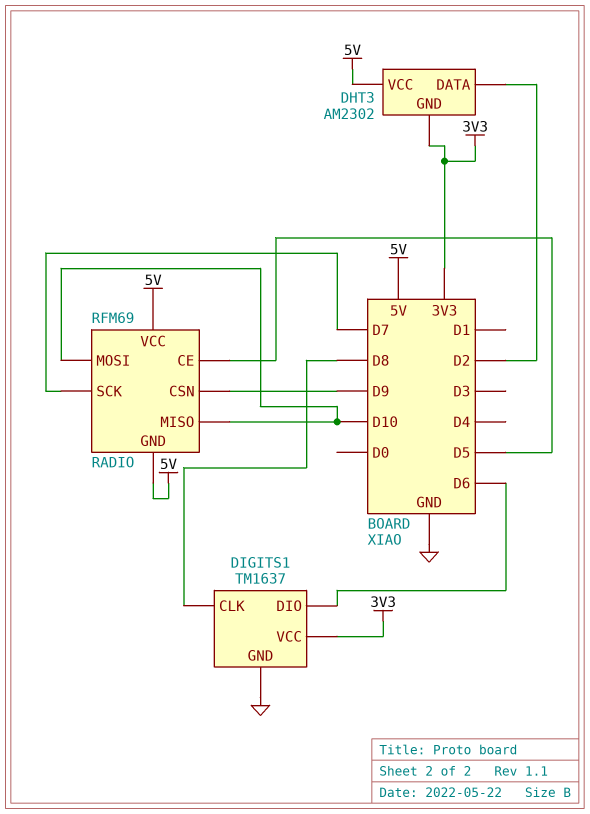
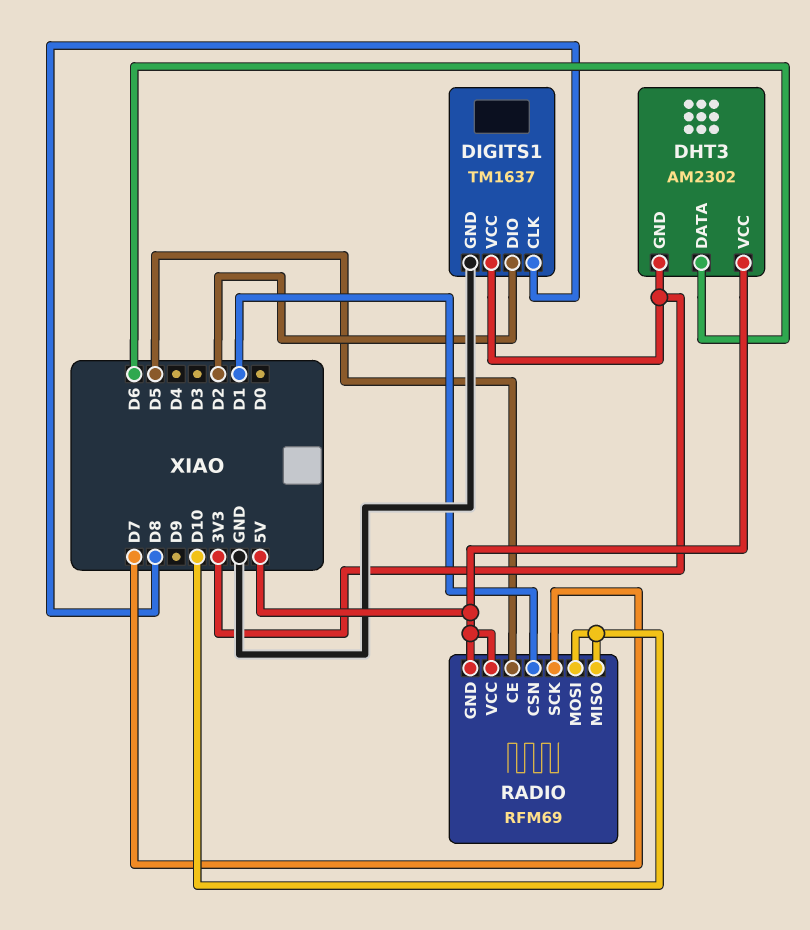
DHT3 pin DATA: D2 -> D6
DIGITS1 pin DIO: D6 -> D2
RADIO pin CSN: D9 -> D1

